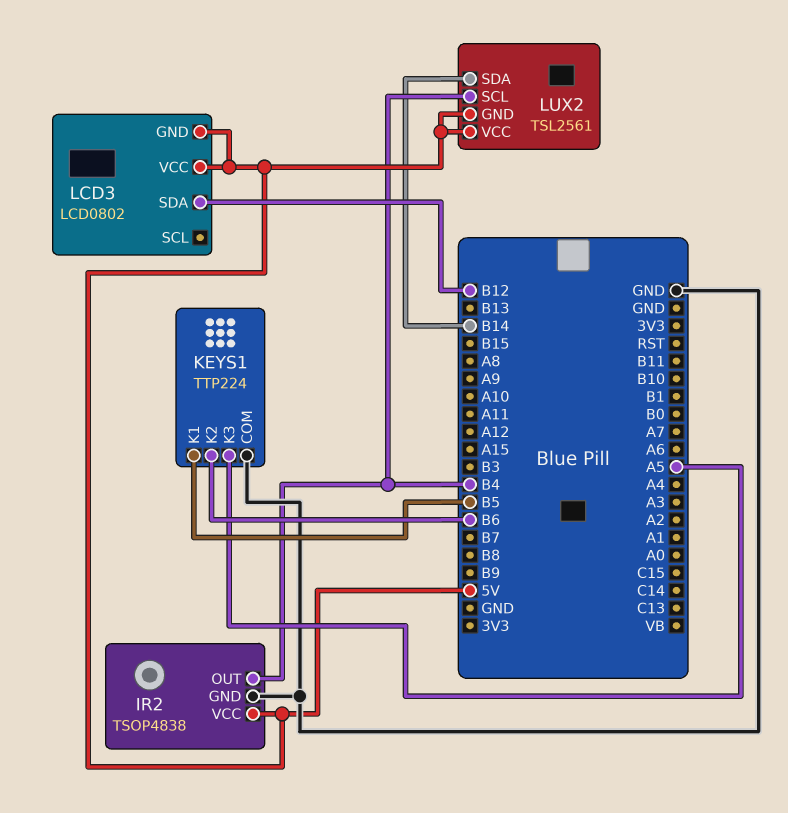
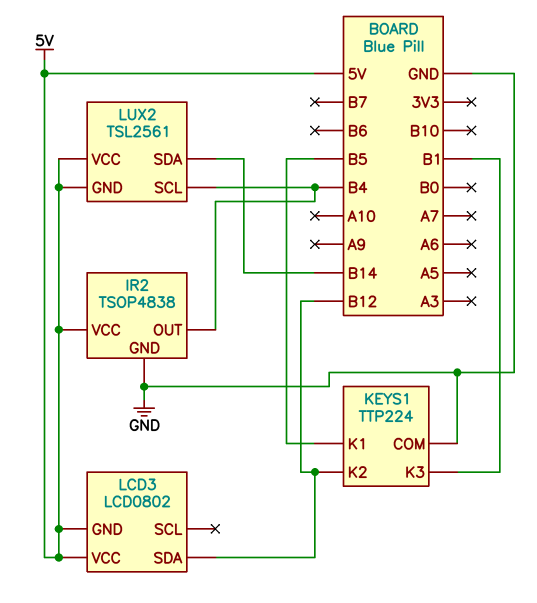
KEYS1 pin K2: B6 -> B12
KEYS1 pin K3: A5 -> B1

